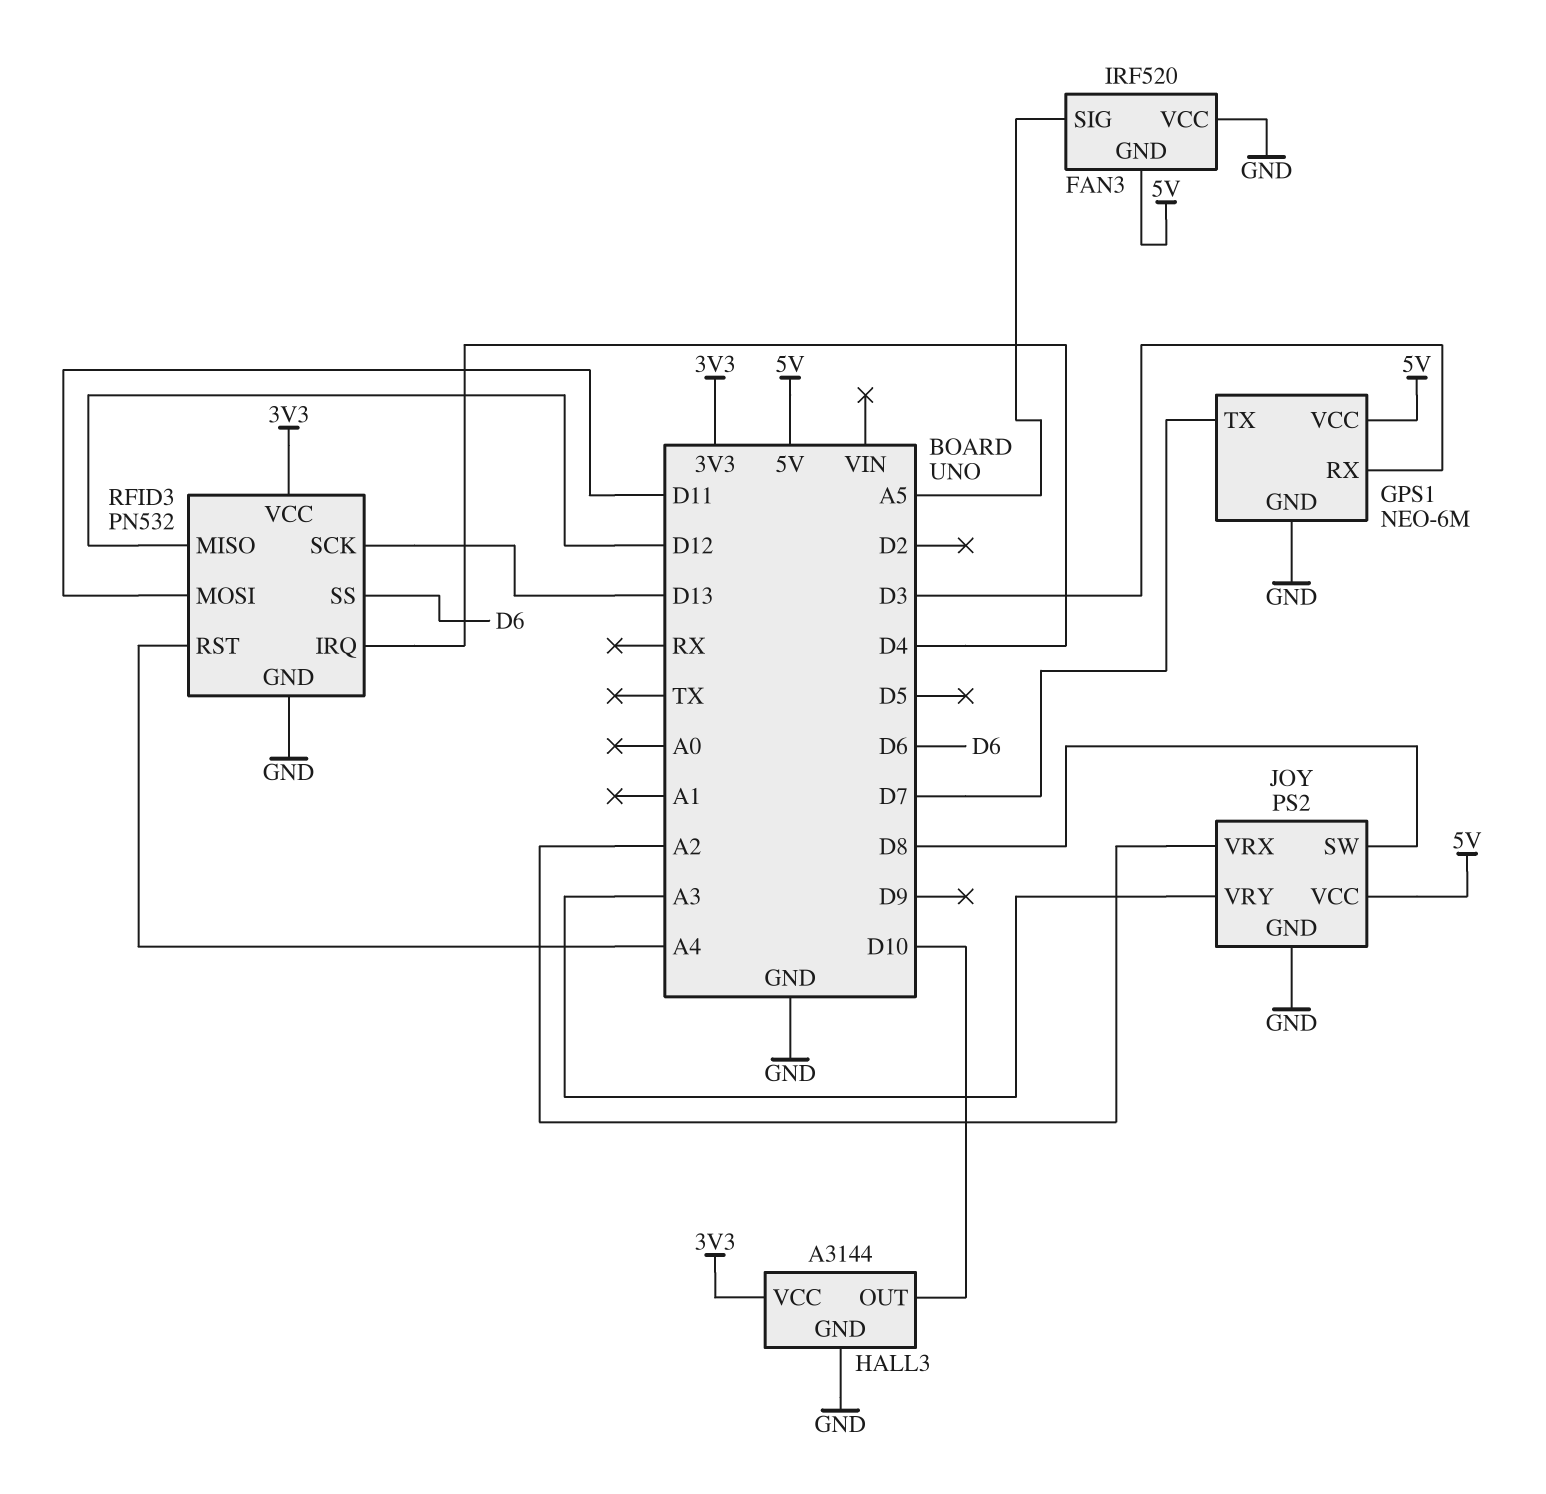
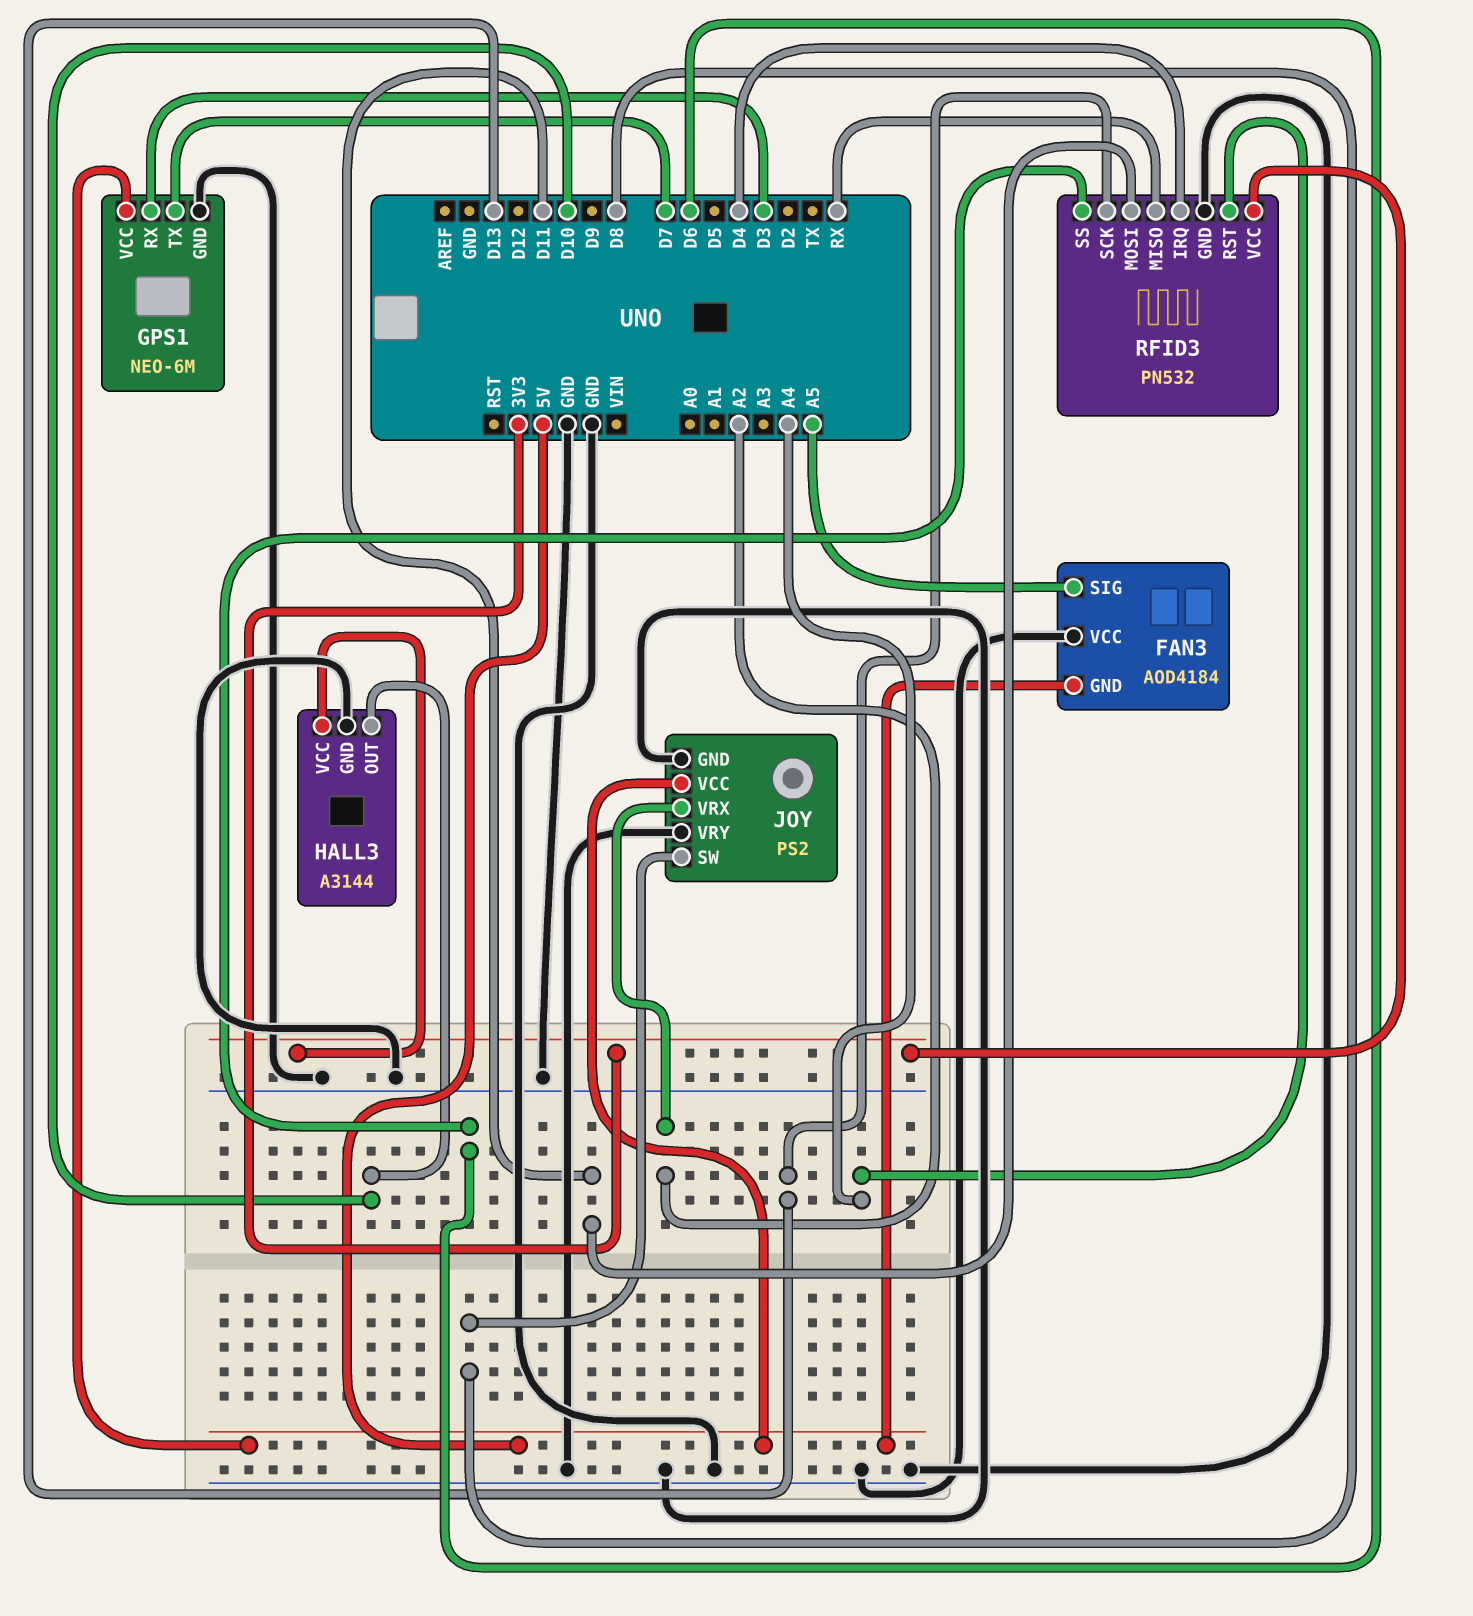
FAN3: IRF520 -> AOD4184
JOY pin VRY: A3 -> GND
RFID3 pin MISO: D12 -> RX

